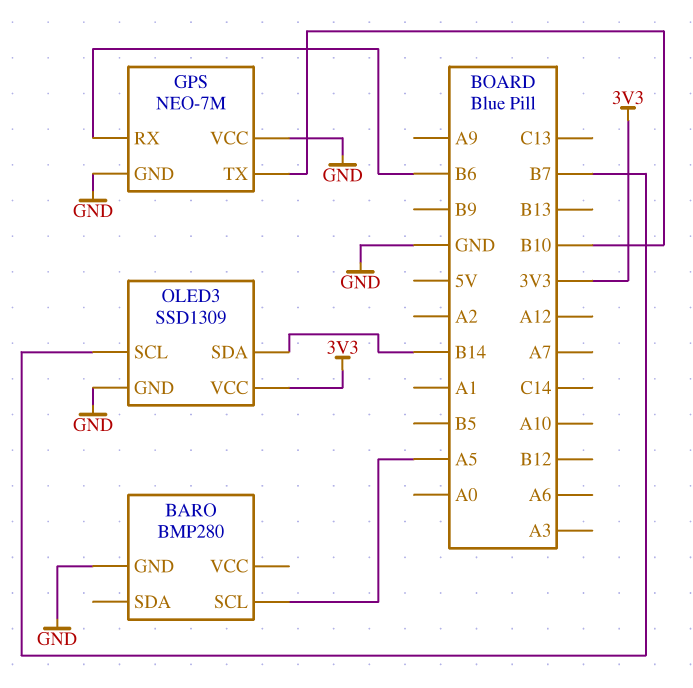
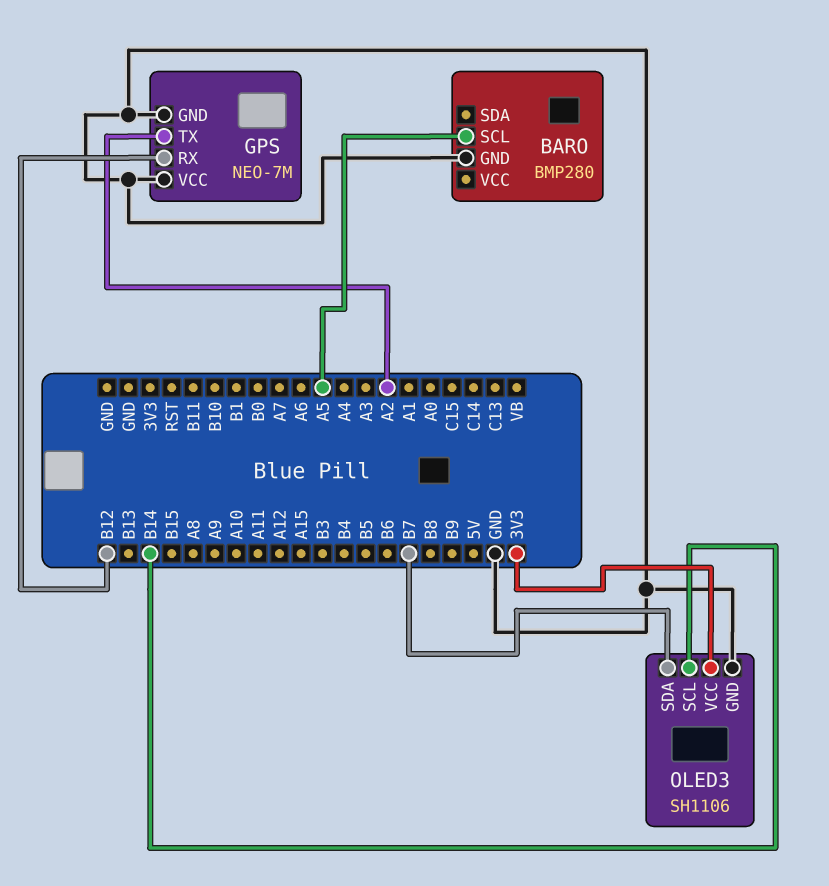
GPS pin RX: B6 -> B12
GPS pin TX: B10 -> A2
OLED3: SSD1309 -> SH1106
OLED3 pin SCL: B7 -> B14
OLED3 pin SDA: B14 -> B7

